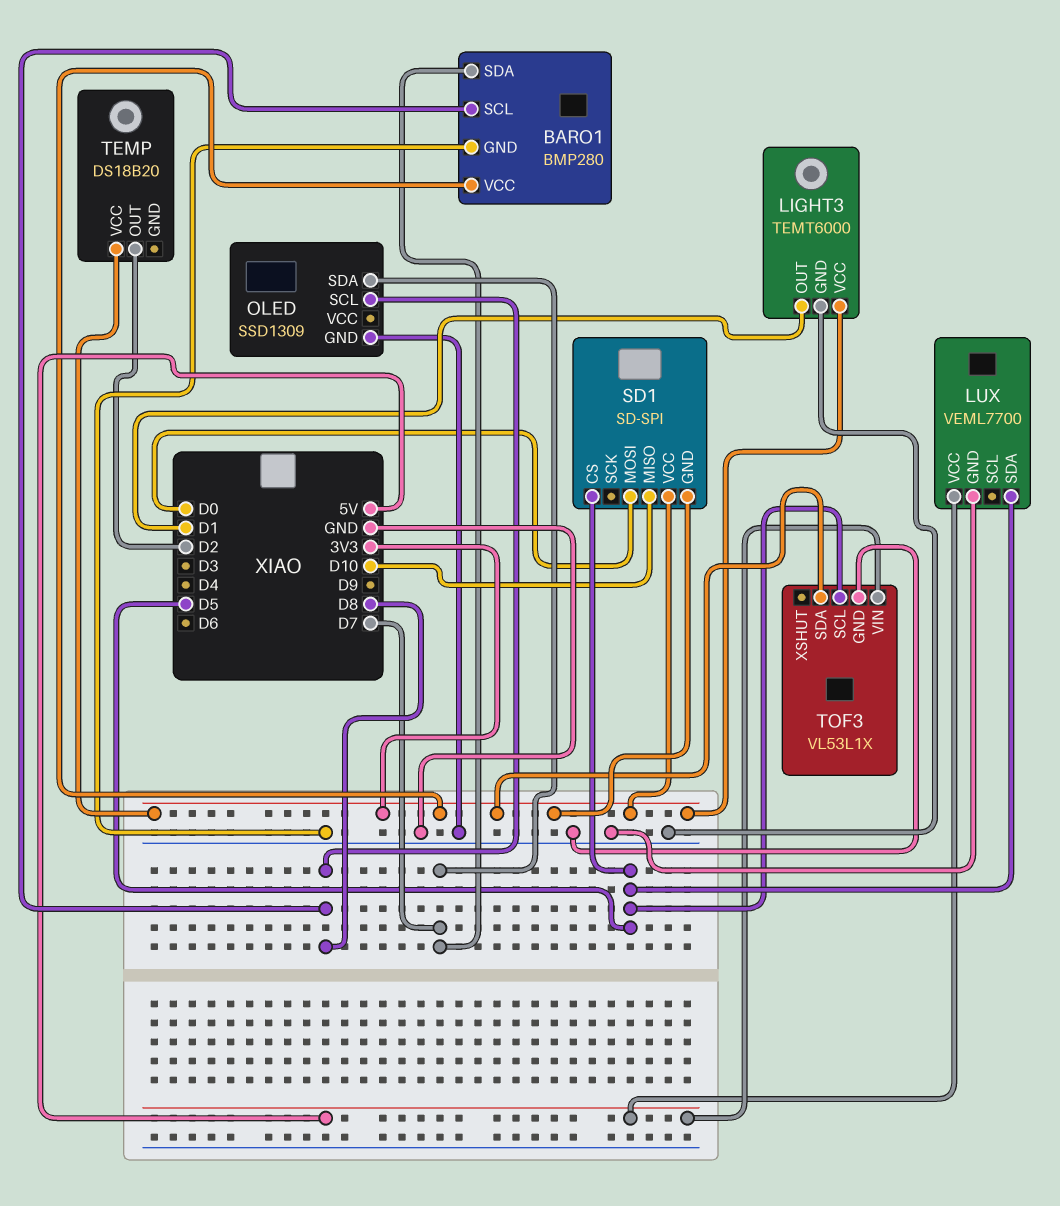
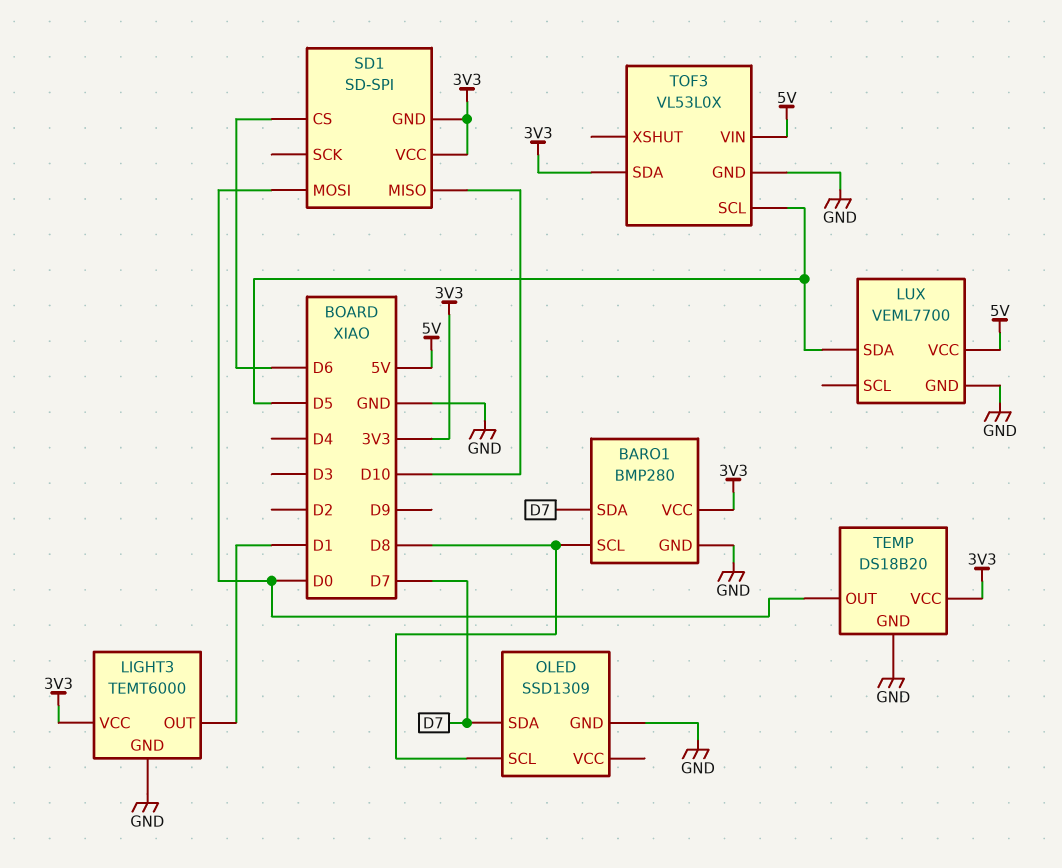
SD1 pin CS: D5 -> D6
TEMP pin GND: none -> GND
TEMP pin OUT: D2 -> D0
TOF3: VL53L1X -> VL53L0X

